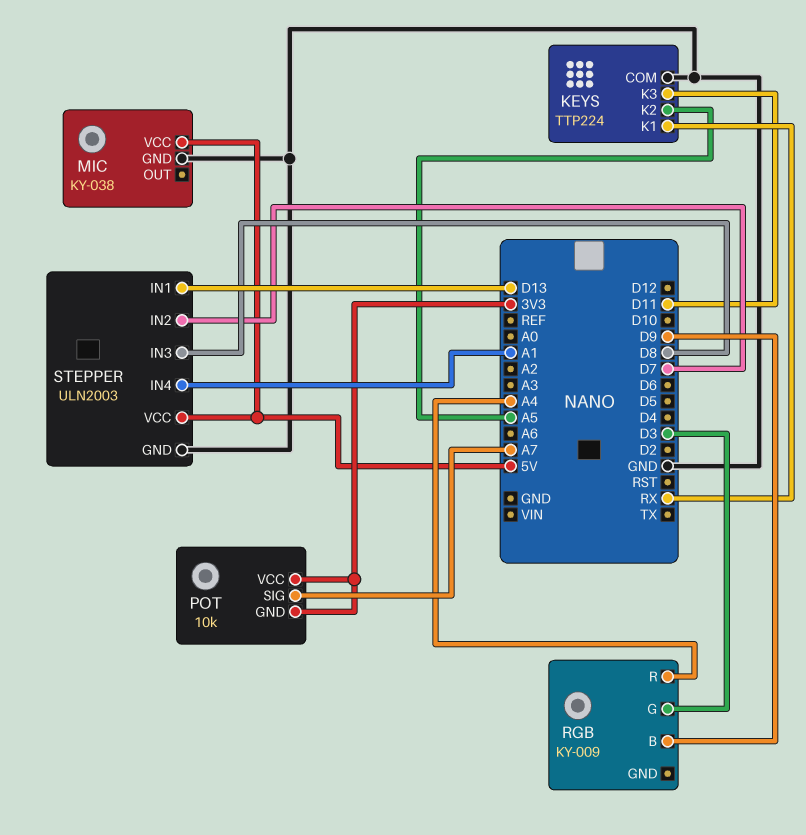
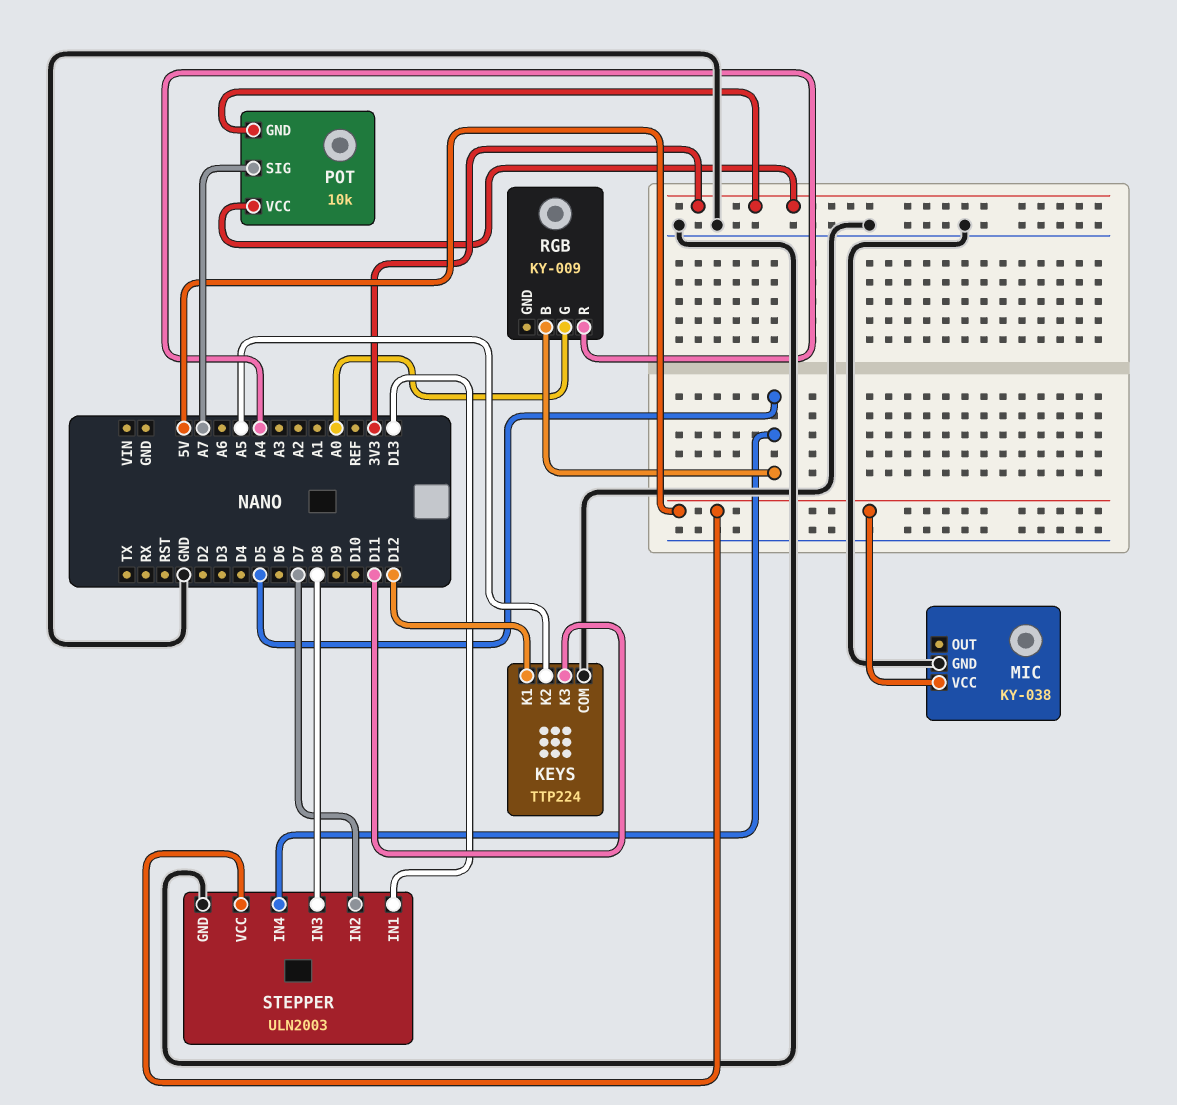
KEYS pin K1: RX -> D12
RGB pin B: D9 -> D5
RGB pin G: D3 -> A0
STEPPER pin IN4: A1 -> D5

